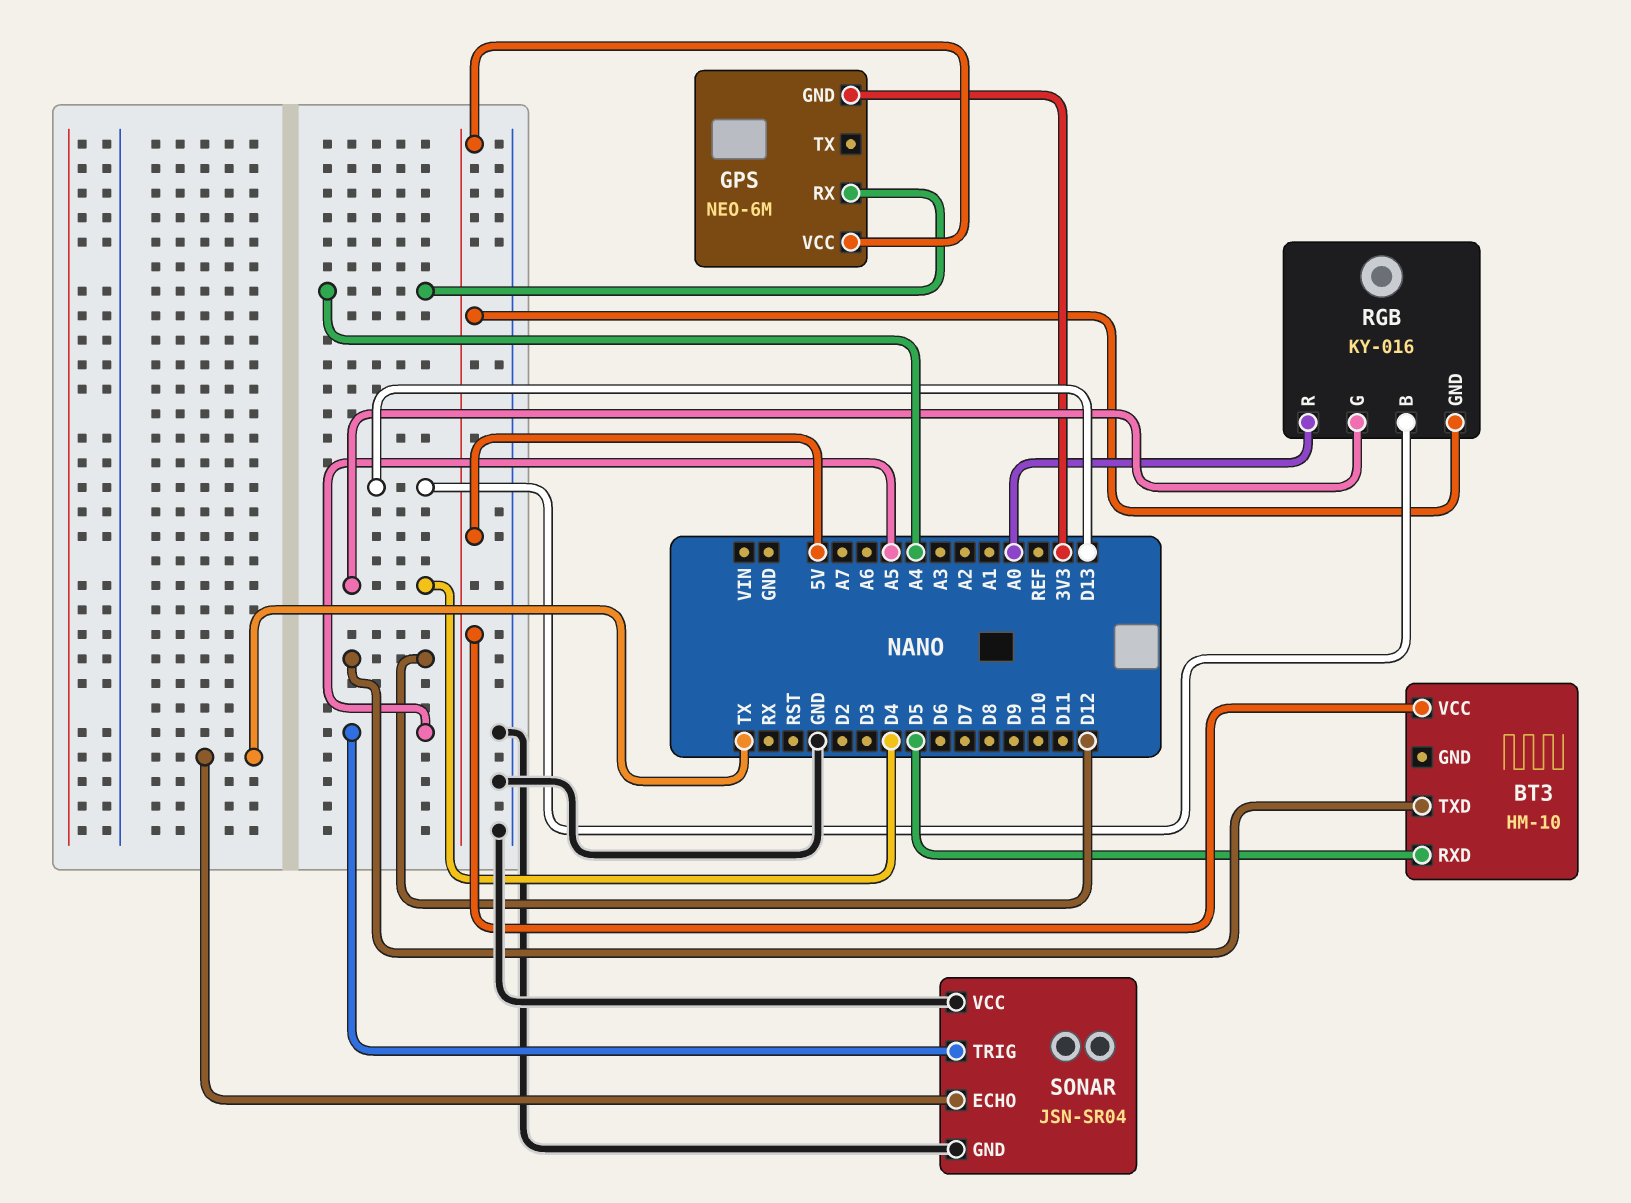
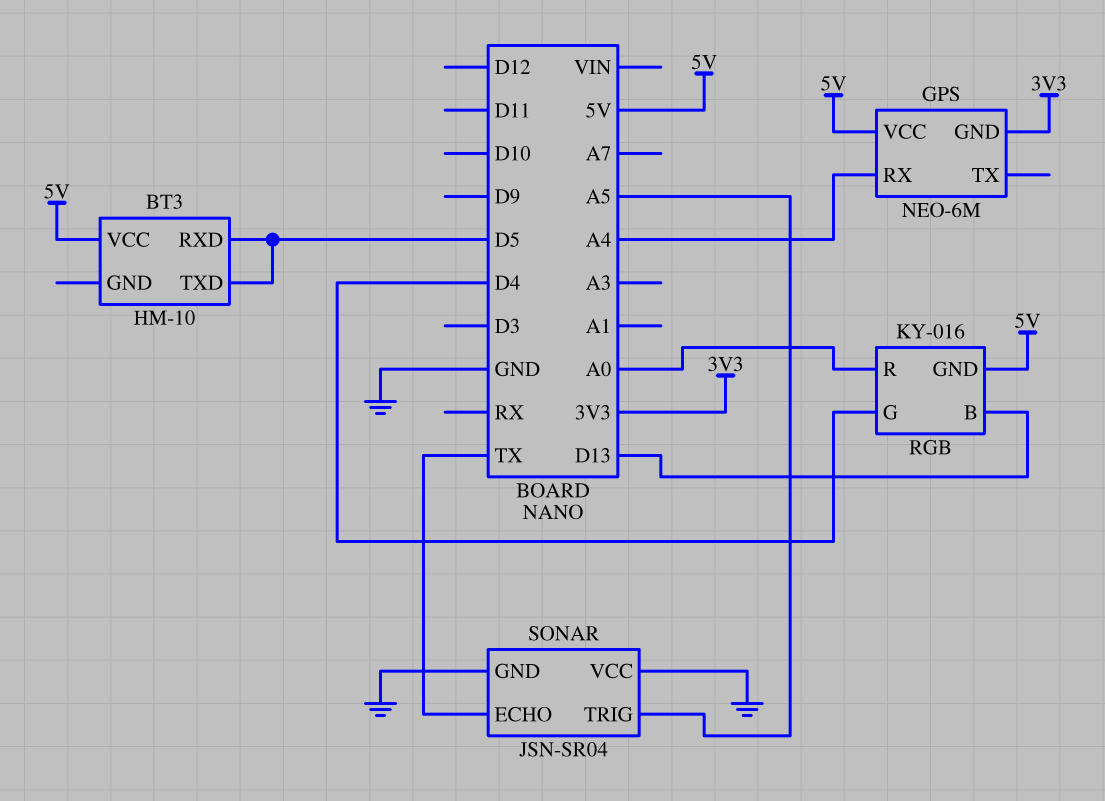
BT3 pin TXD: D12 -> D5

